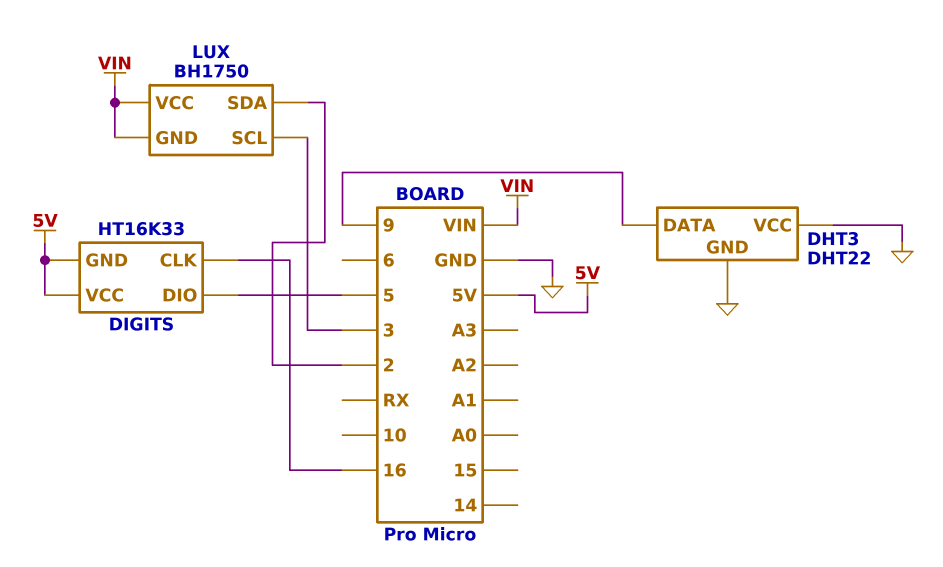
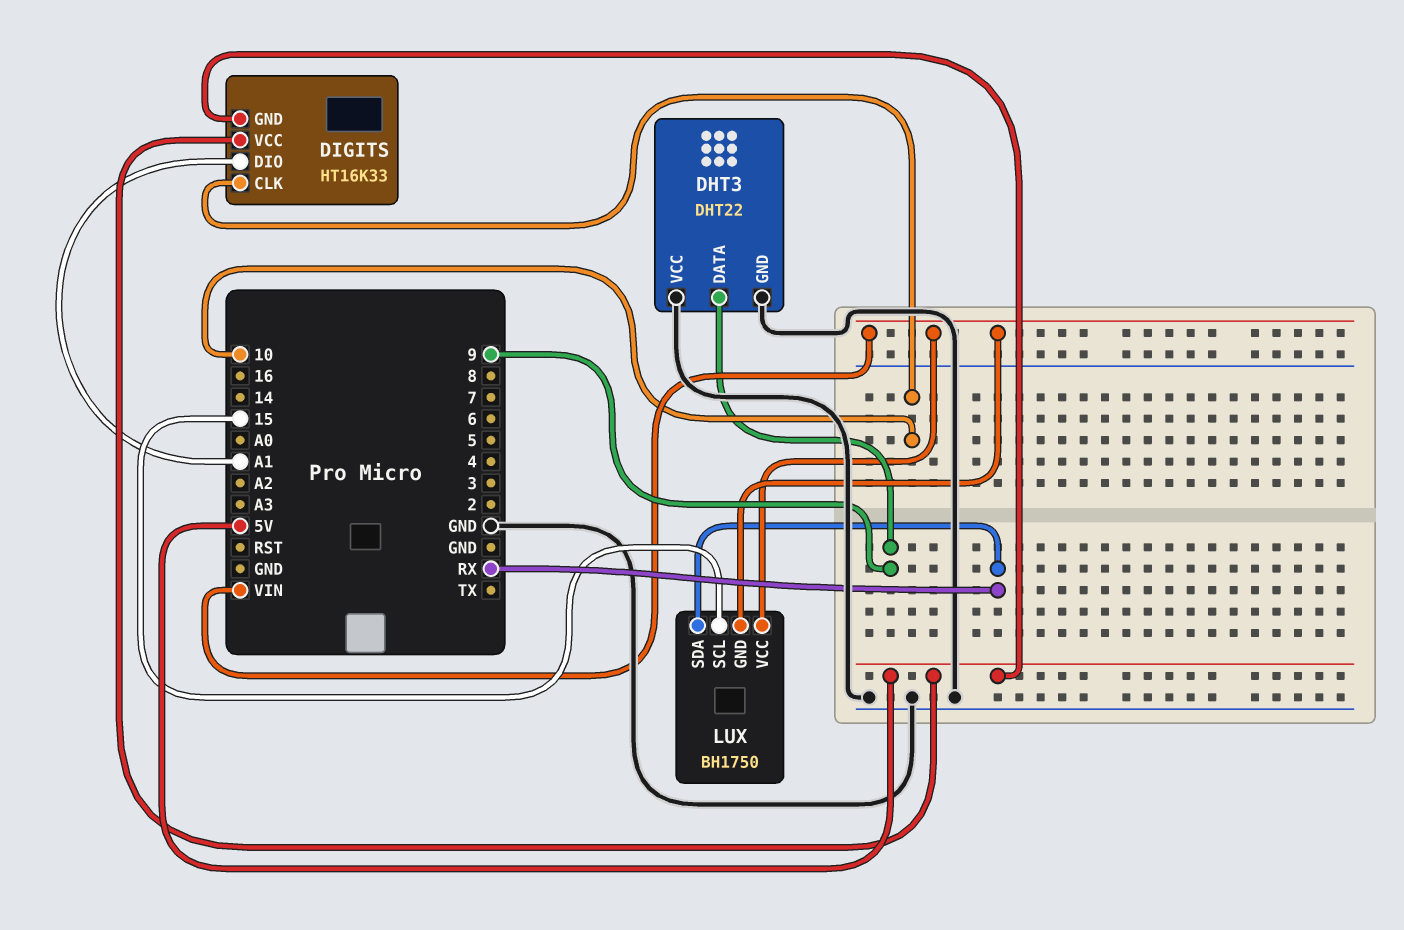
DIGITS pin CLK: 16 -> 10
DIGITS pin DIO: 5 -> A1
LUX pin SCL: 3 -> 15
LUX pin SDA: 2 -> RX

